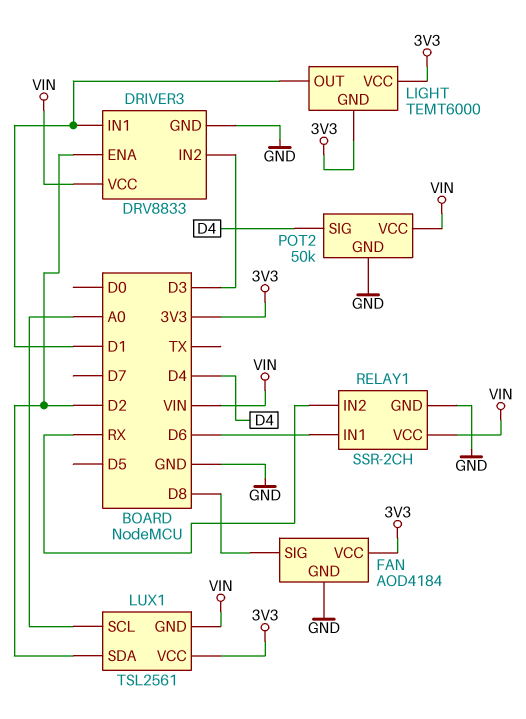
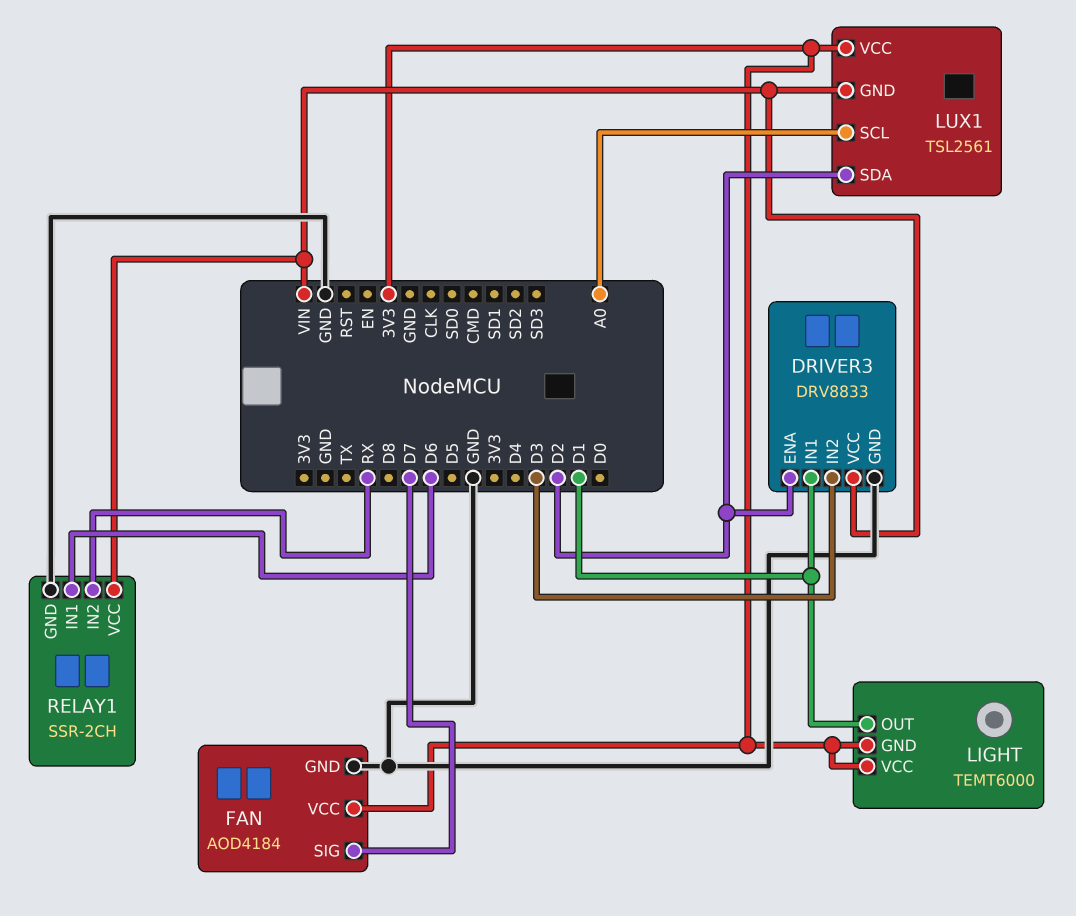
FAN pin SIG: D8 -> D7
POT2: 50k -> none
POT2 pin GND: GND -> none
POT2 pin SIG: D4 -> none
POT2 pin VCC: VIN -> none

